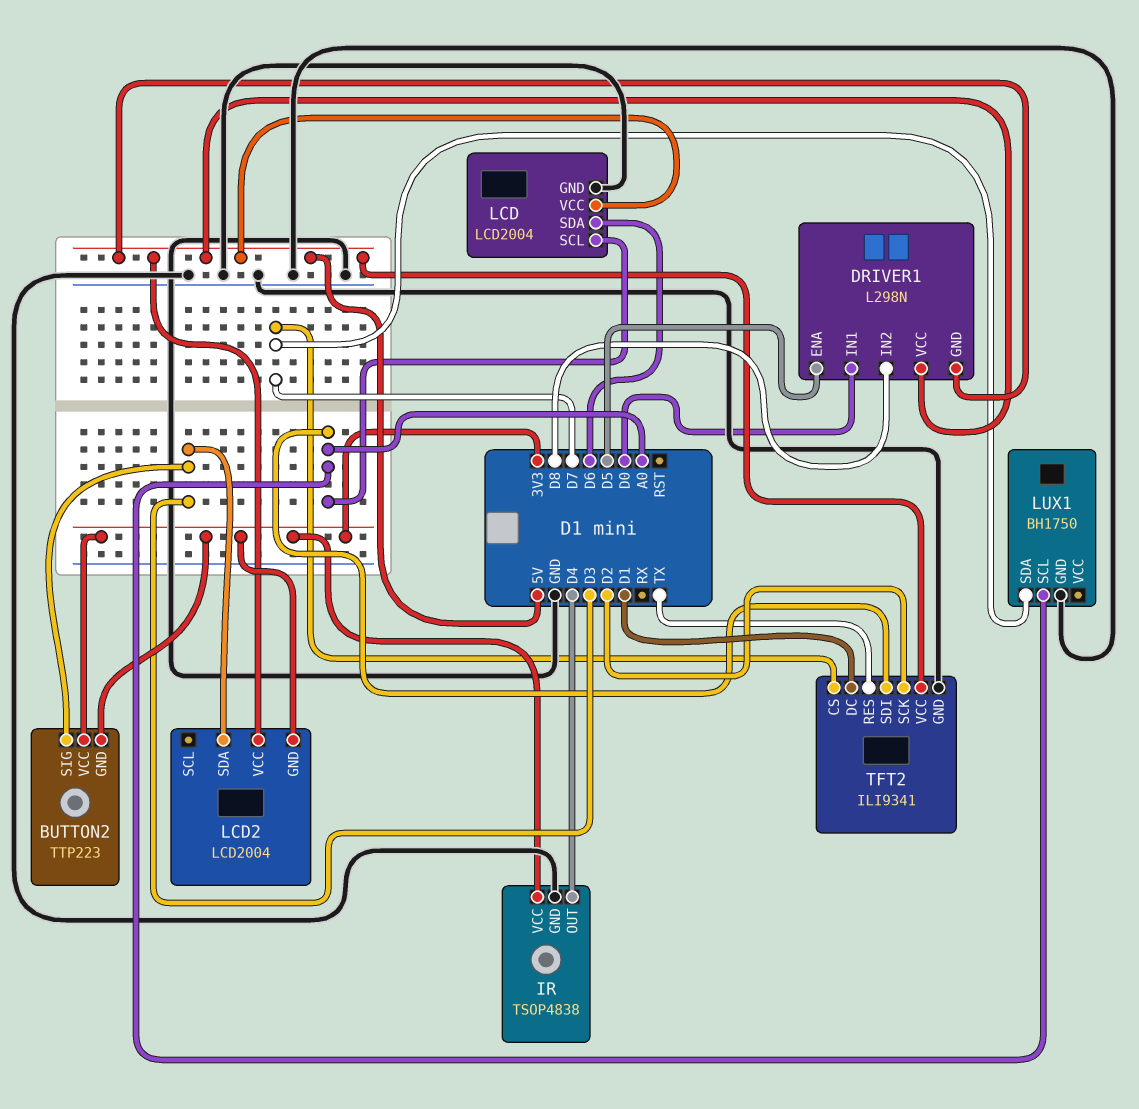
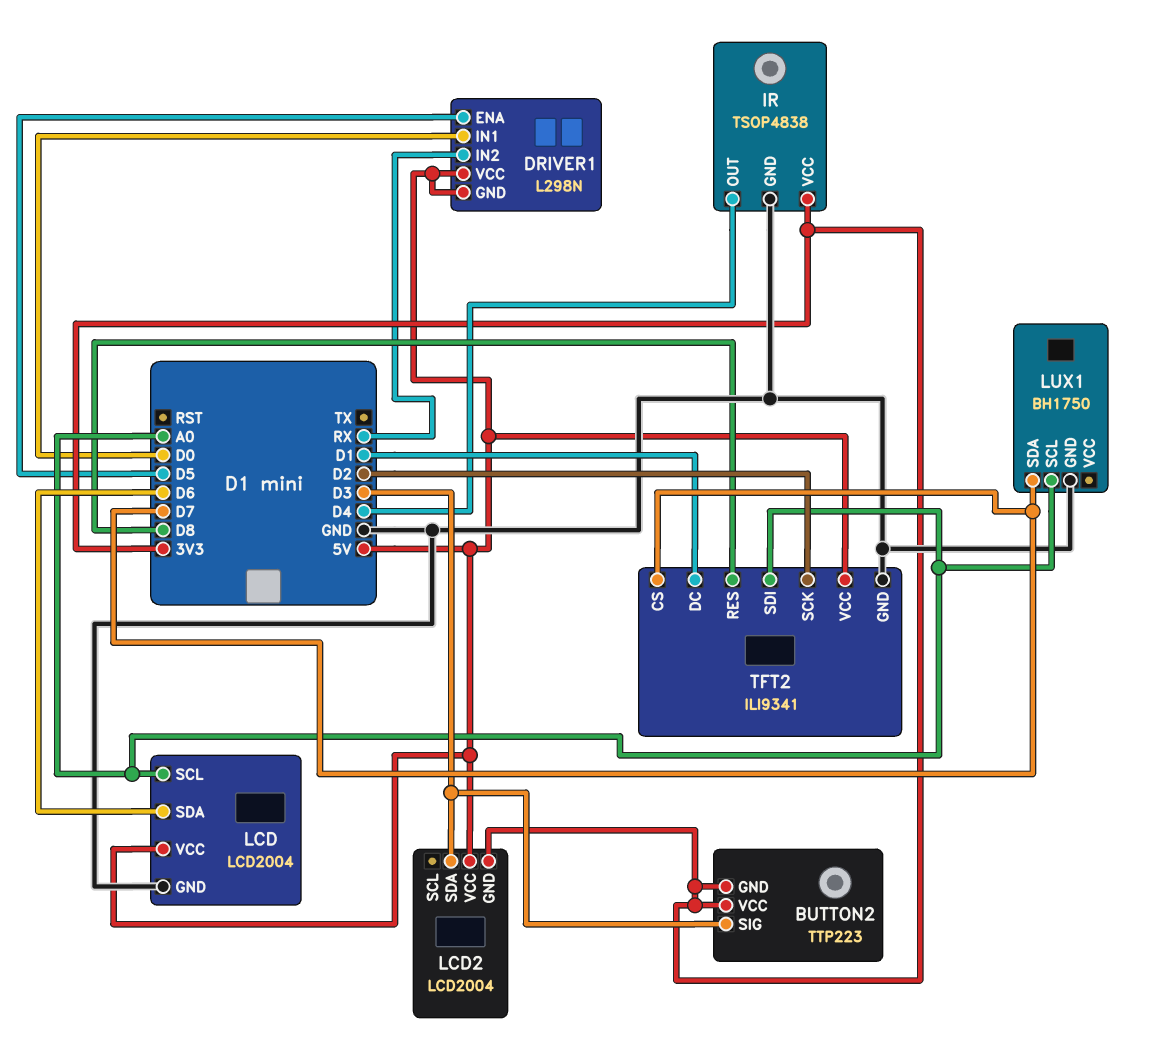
DRIVER1 pin IN2: D8 -> RX
TFT2 pin RES: TX -> D8

